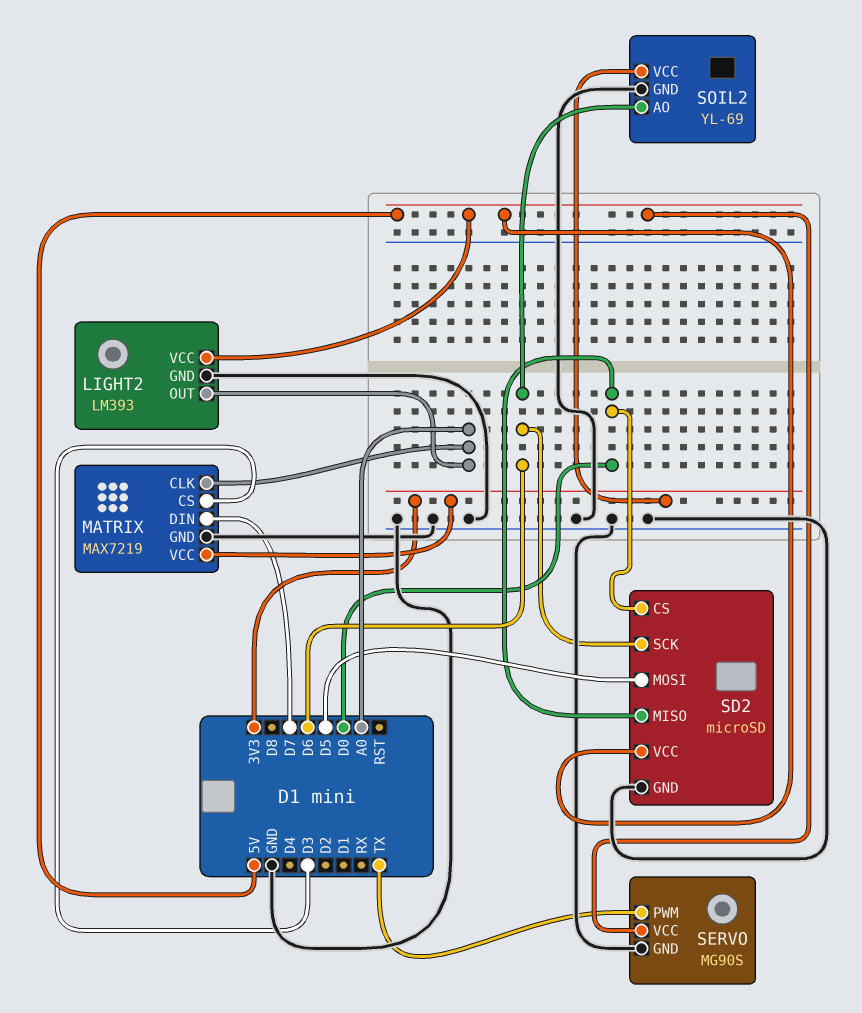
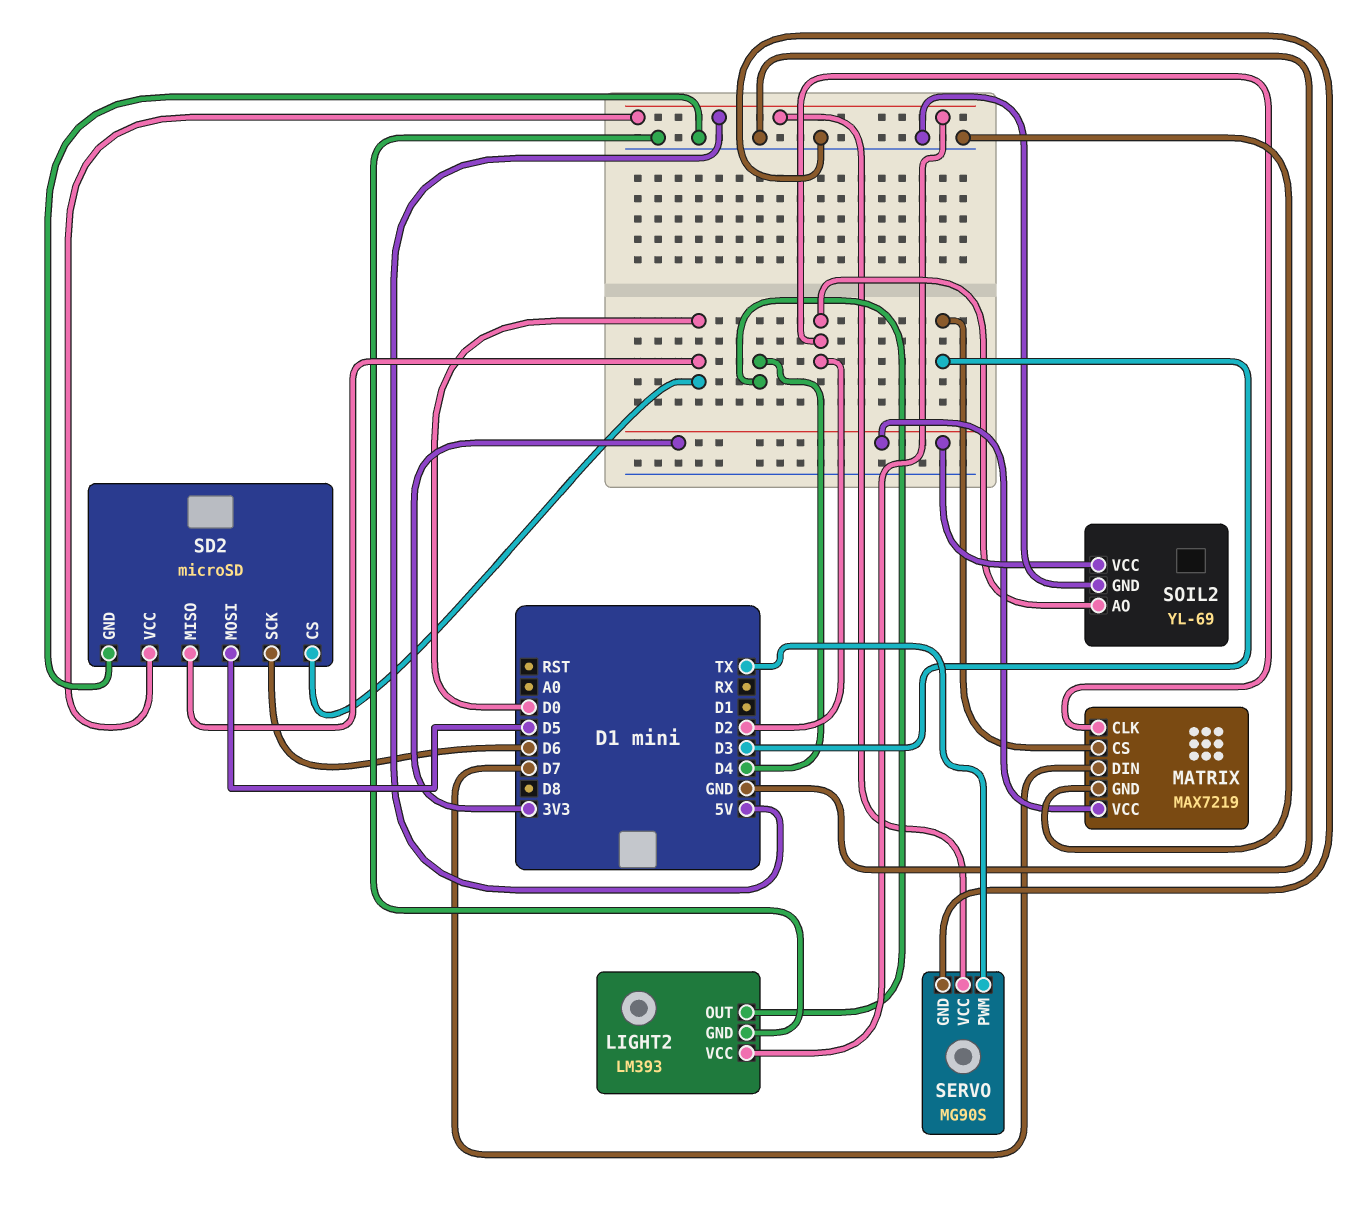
LIGHT2 pin OUT: A0 -> D4
MATRIX pin CLK: A0 -> D2
SOIL2 pin AO: D6 -> D2

